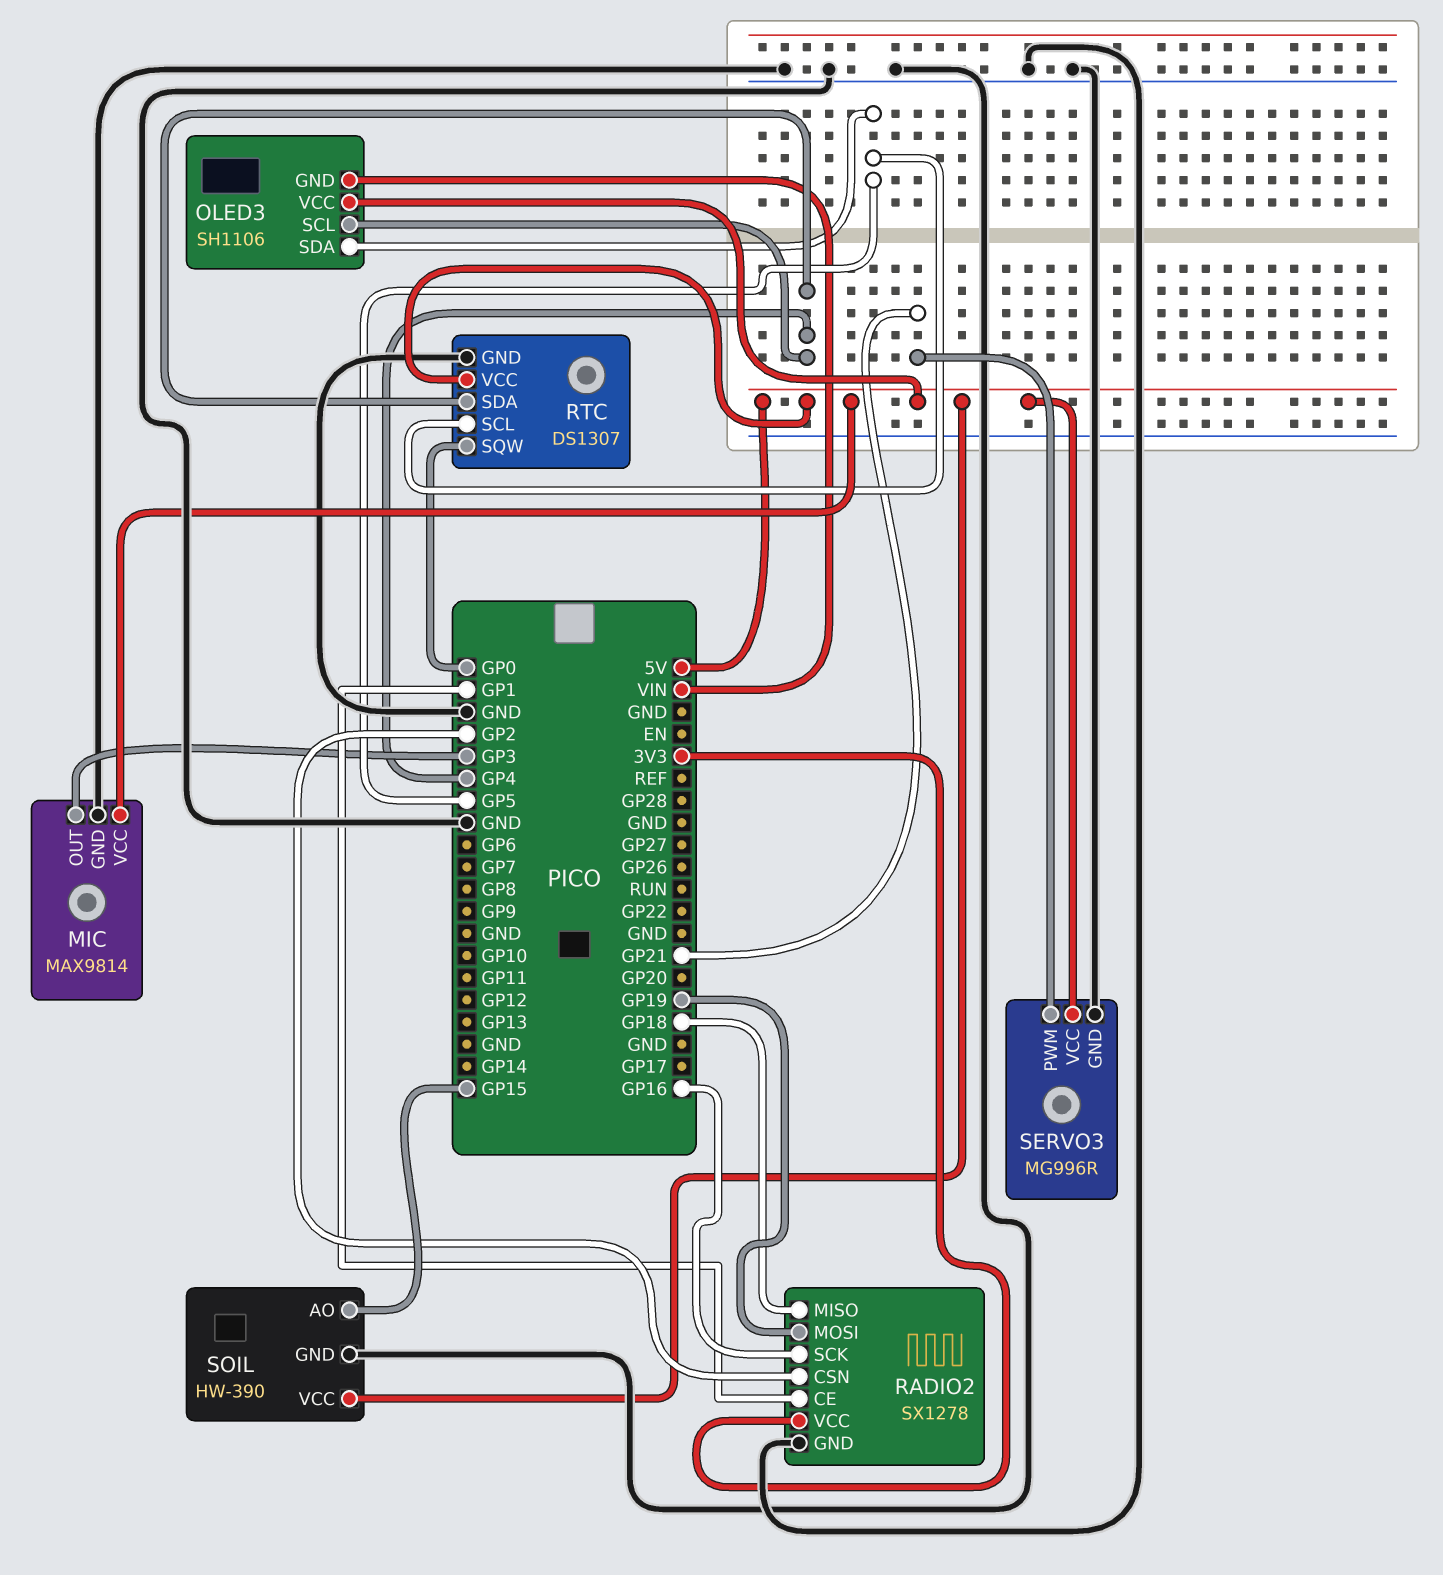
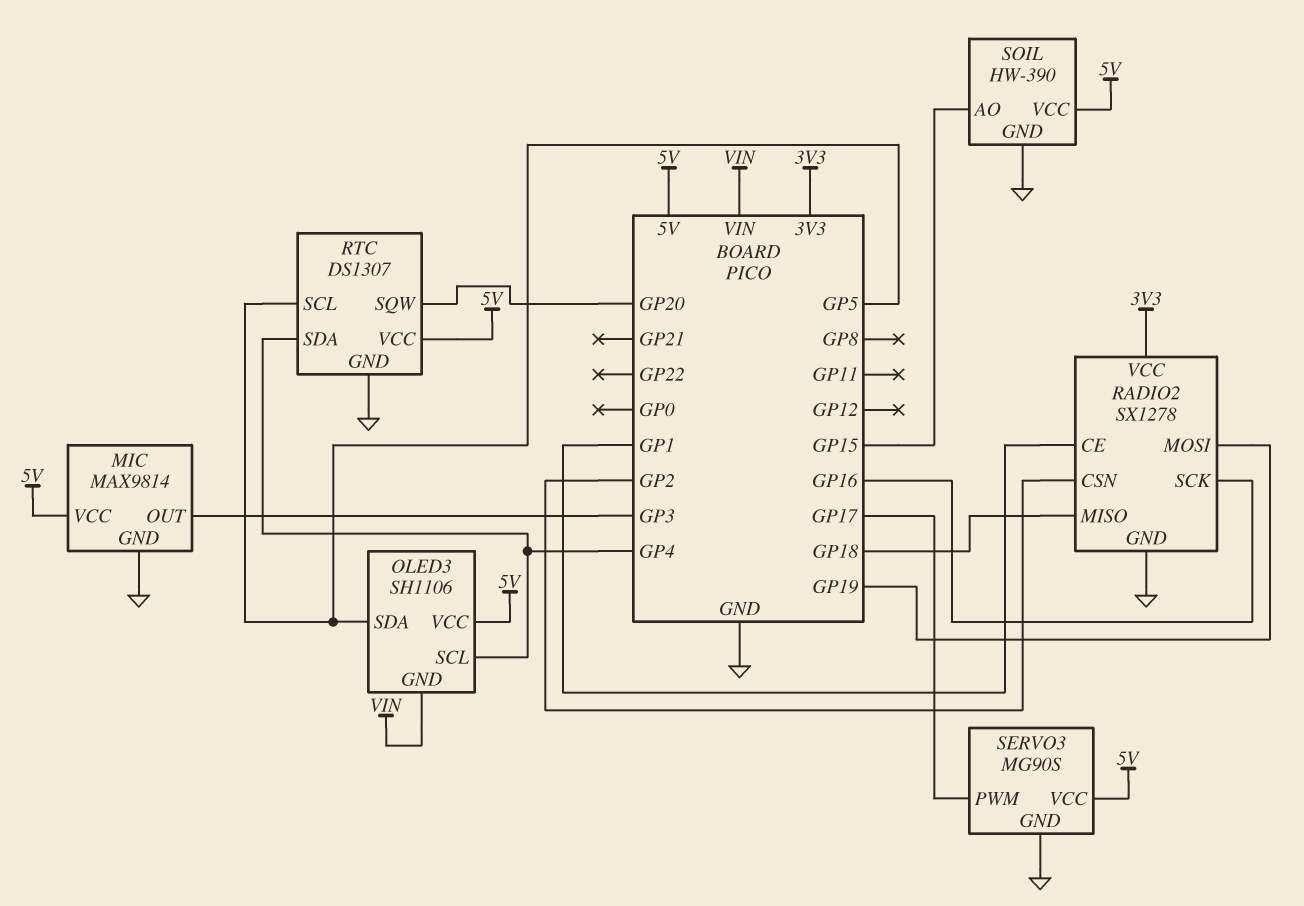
RTC pin SQW: GP0 -> GP20
SERVO3: MG996R -> MG90S
SERVO3 pin PWM: GP21 -> GP17

